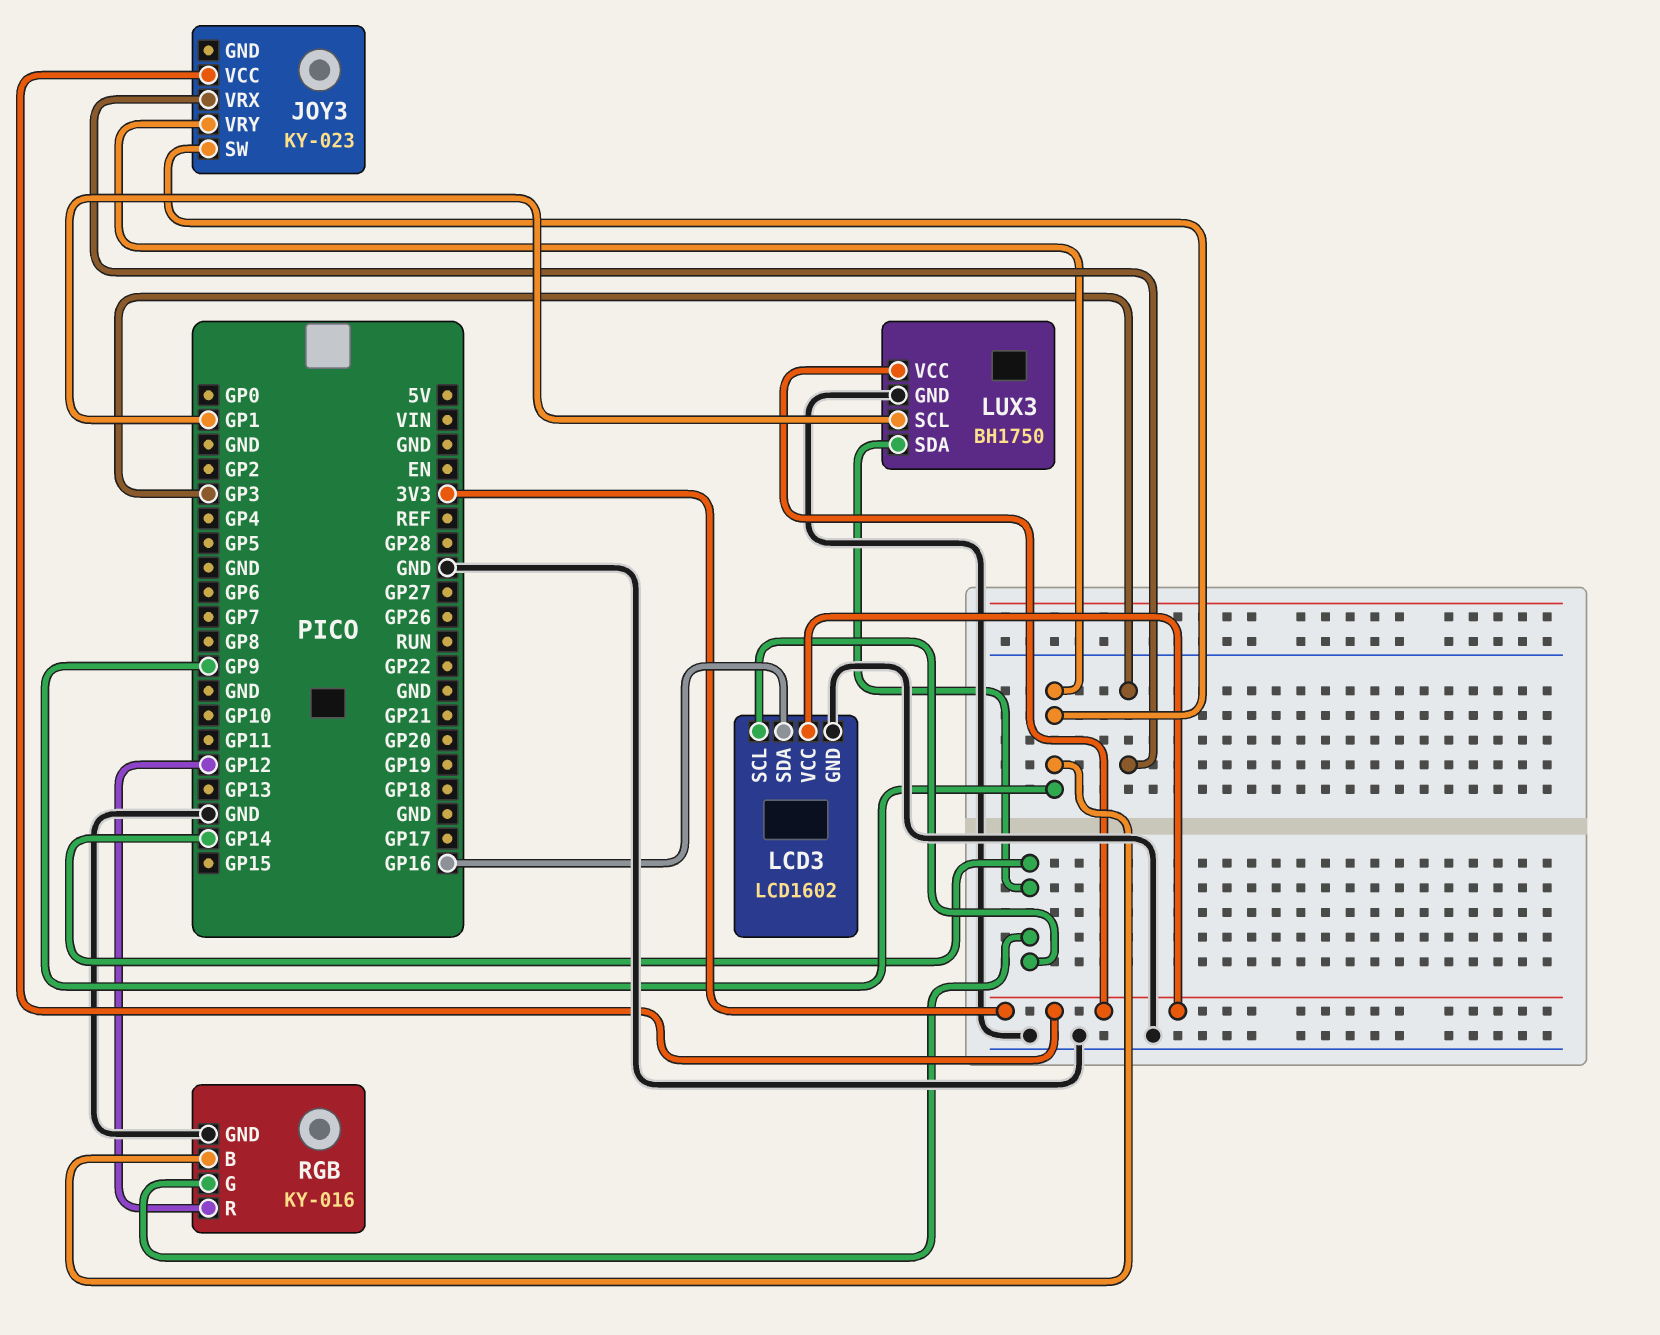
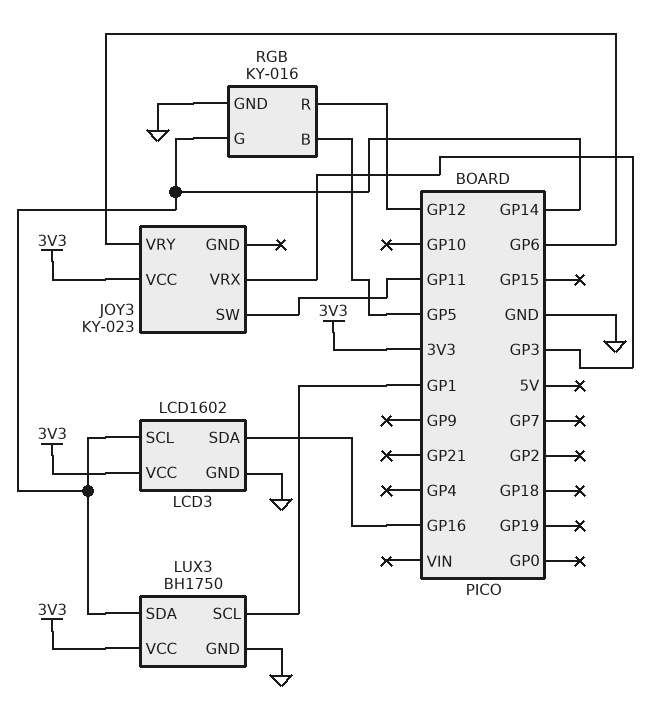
JOY3 pin SW: GP9 -> GP11
JOY3 pin VRY: GP9 -> GP6
RGB pin B: GP9 -> GP5

